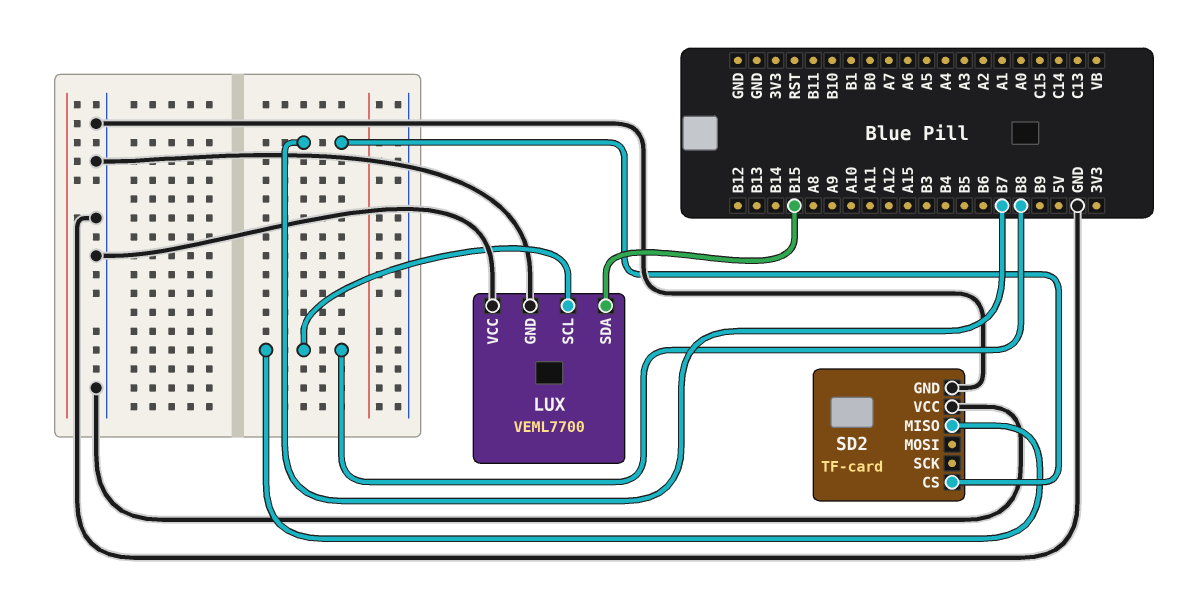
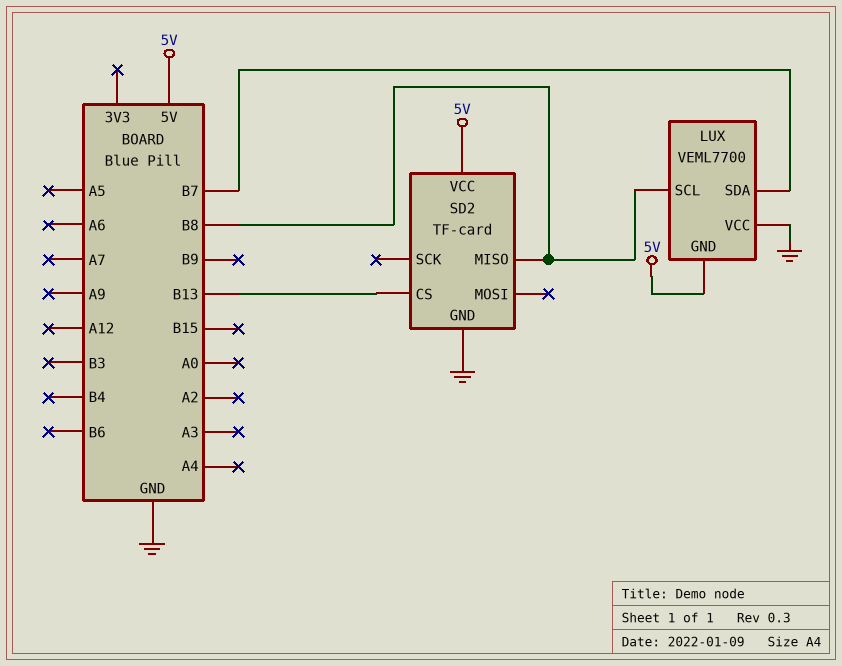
LUX pin GND: GND -> 5V
LUX pin SDA: B15 -> B7
SD2 pin CS: B7 -> B13
SD2 pin VCC: GND -> 5V

